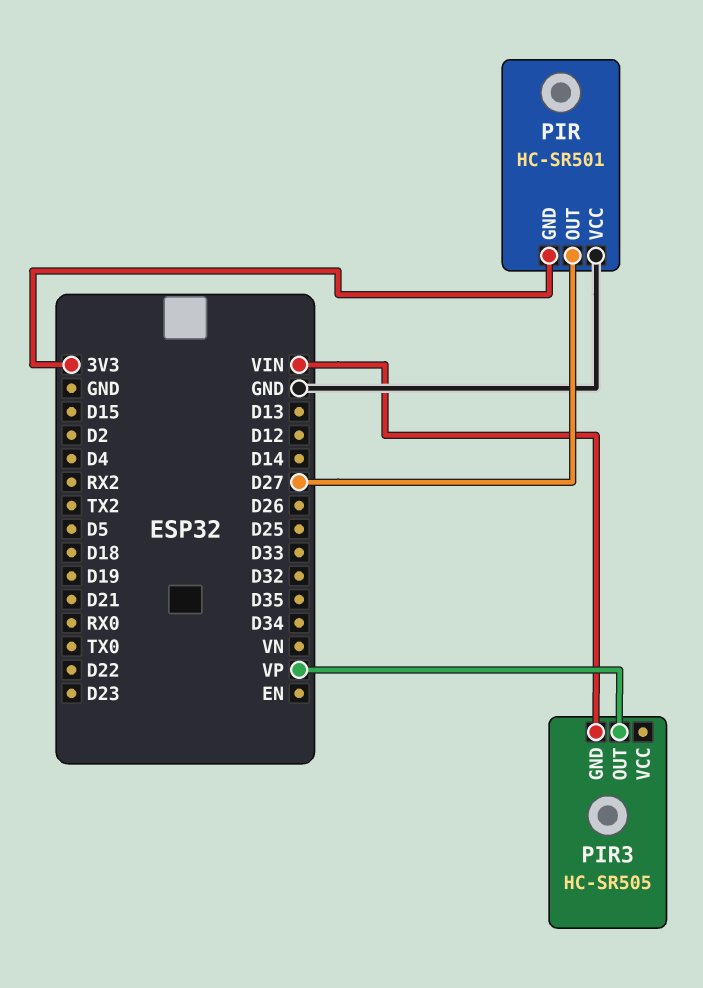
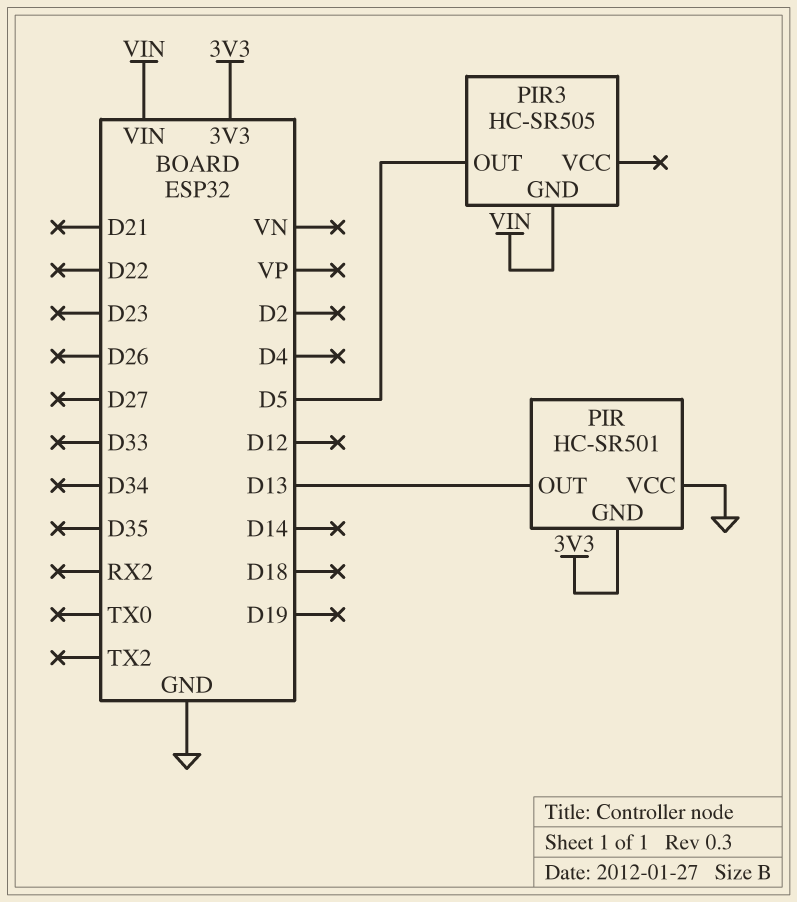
PIR pin OUT: D27 -> D13
PIR3 pin OUT: VP -> D5

